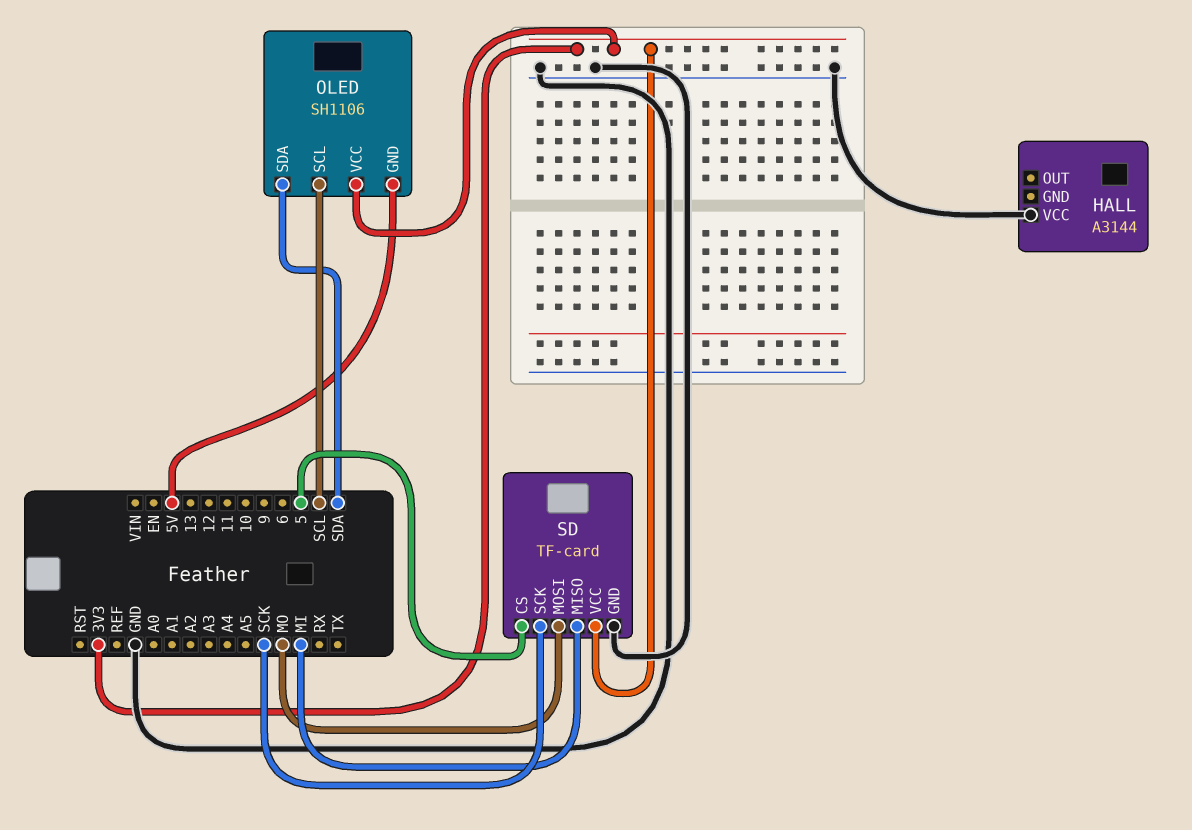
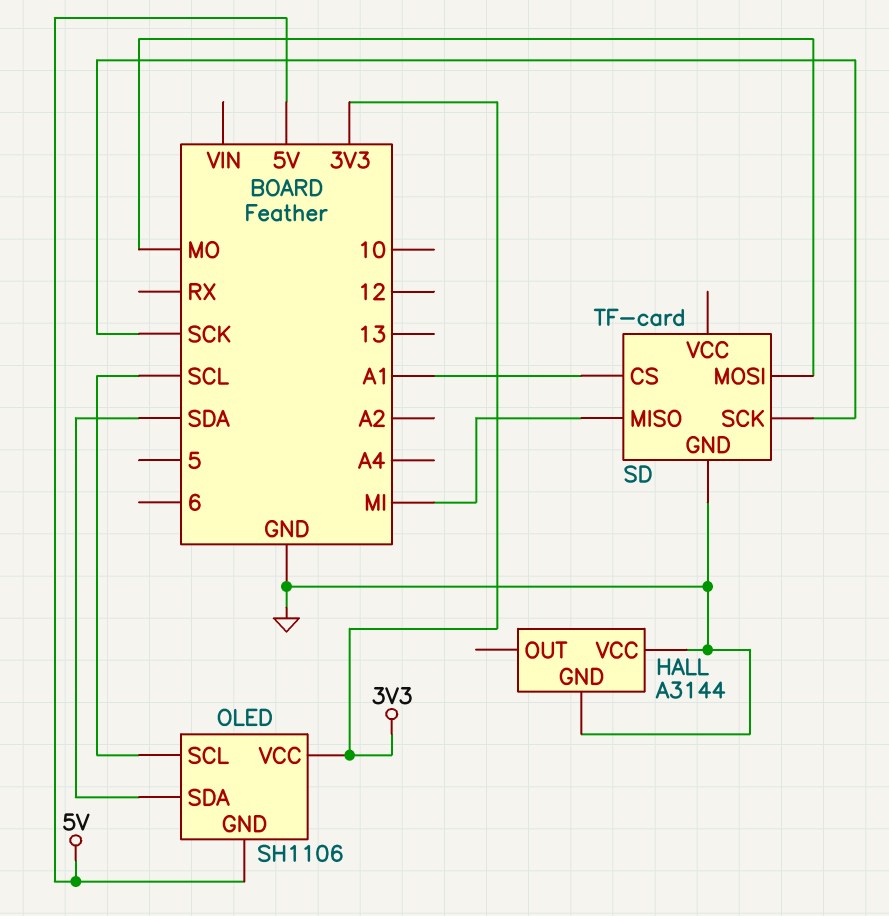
HALL pin GND: none -> GND
SD pin CS: 5 -> A1
SD pin VCC: 3V3 -> none

